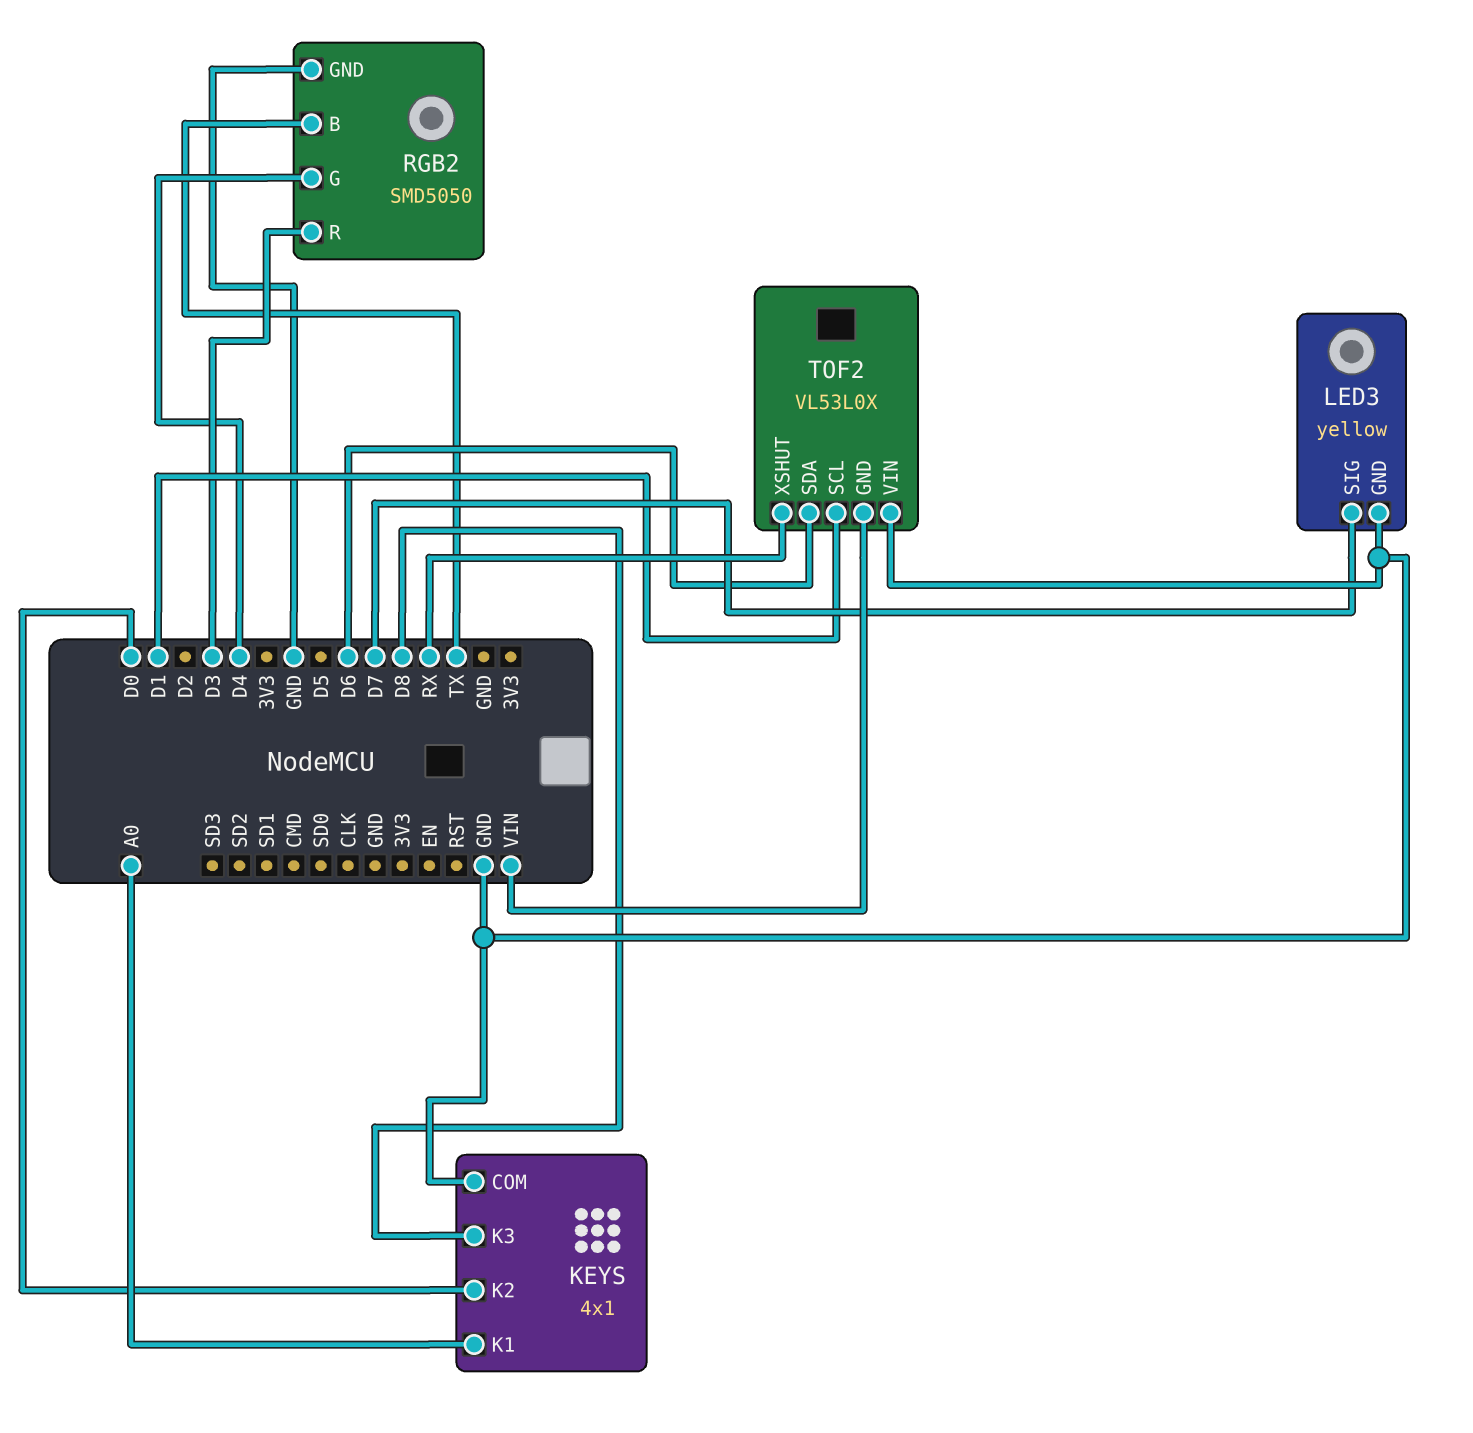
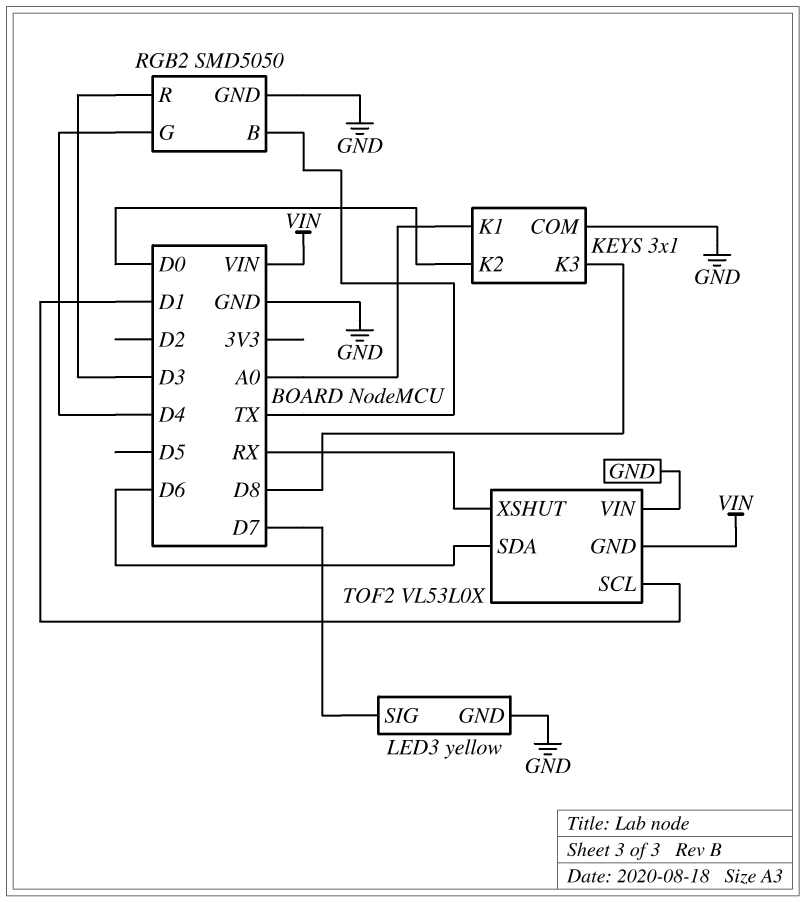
KEYS: 4x1 -> 3x1

